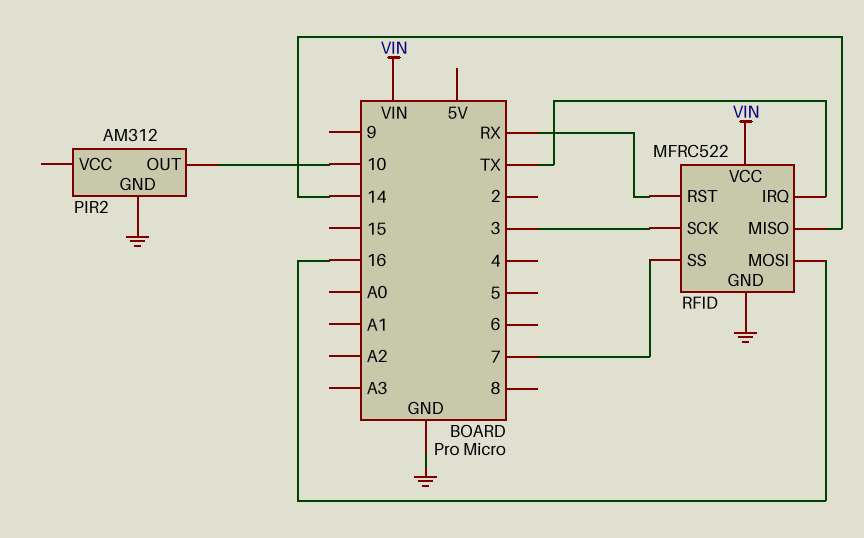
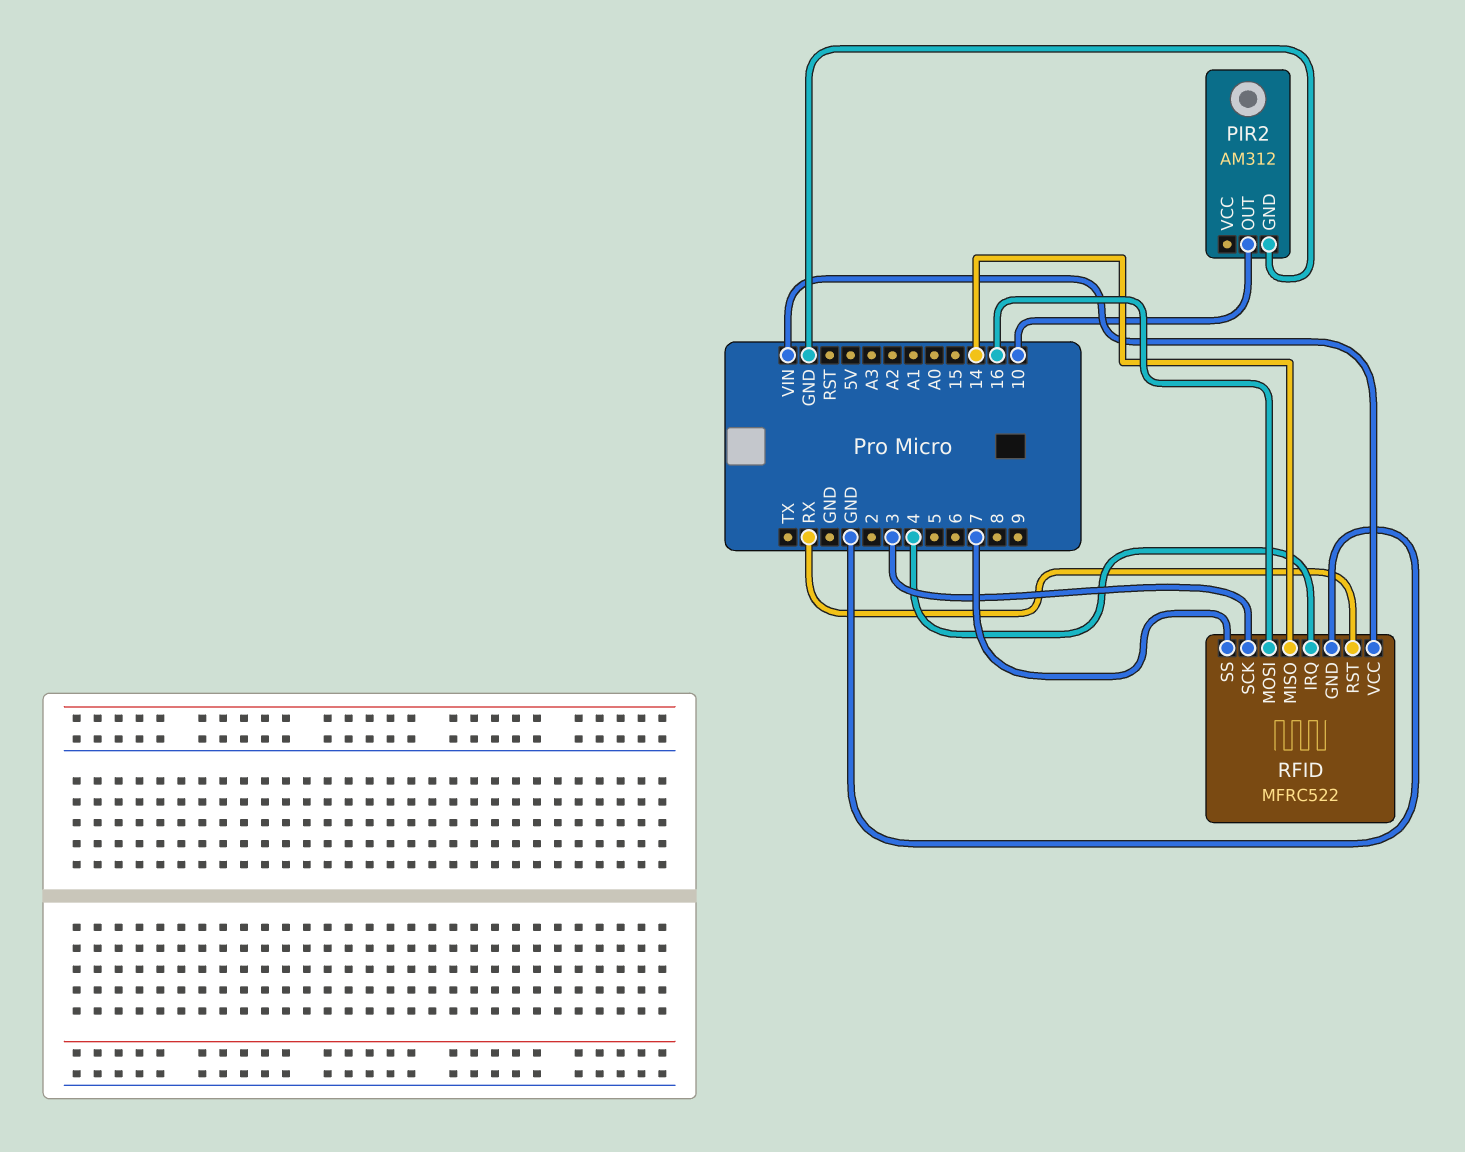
RFID pin IRQ: TX -> 4

